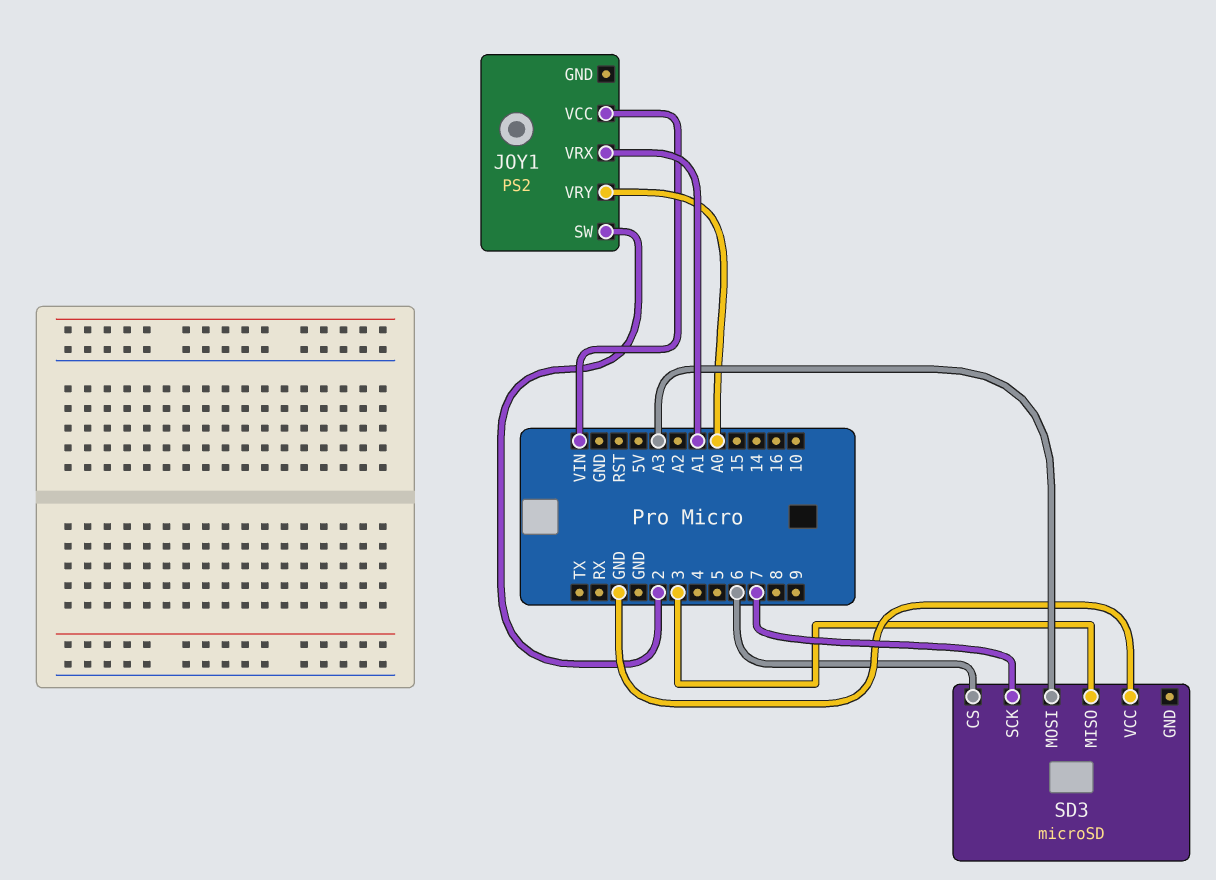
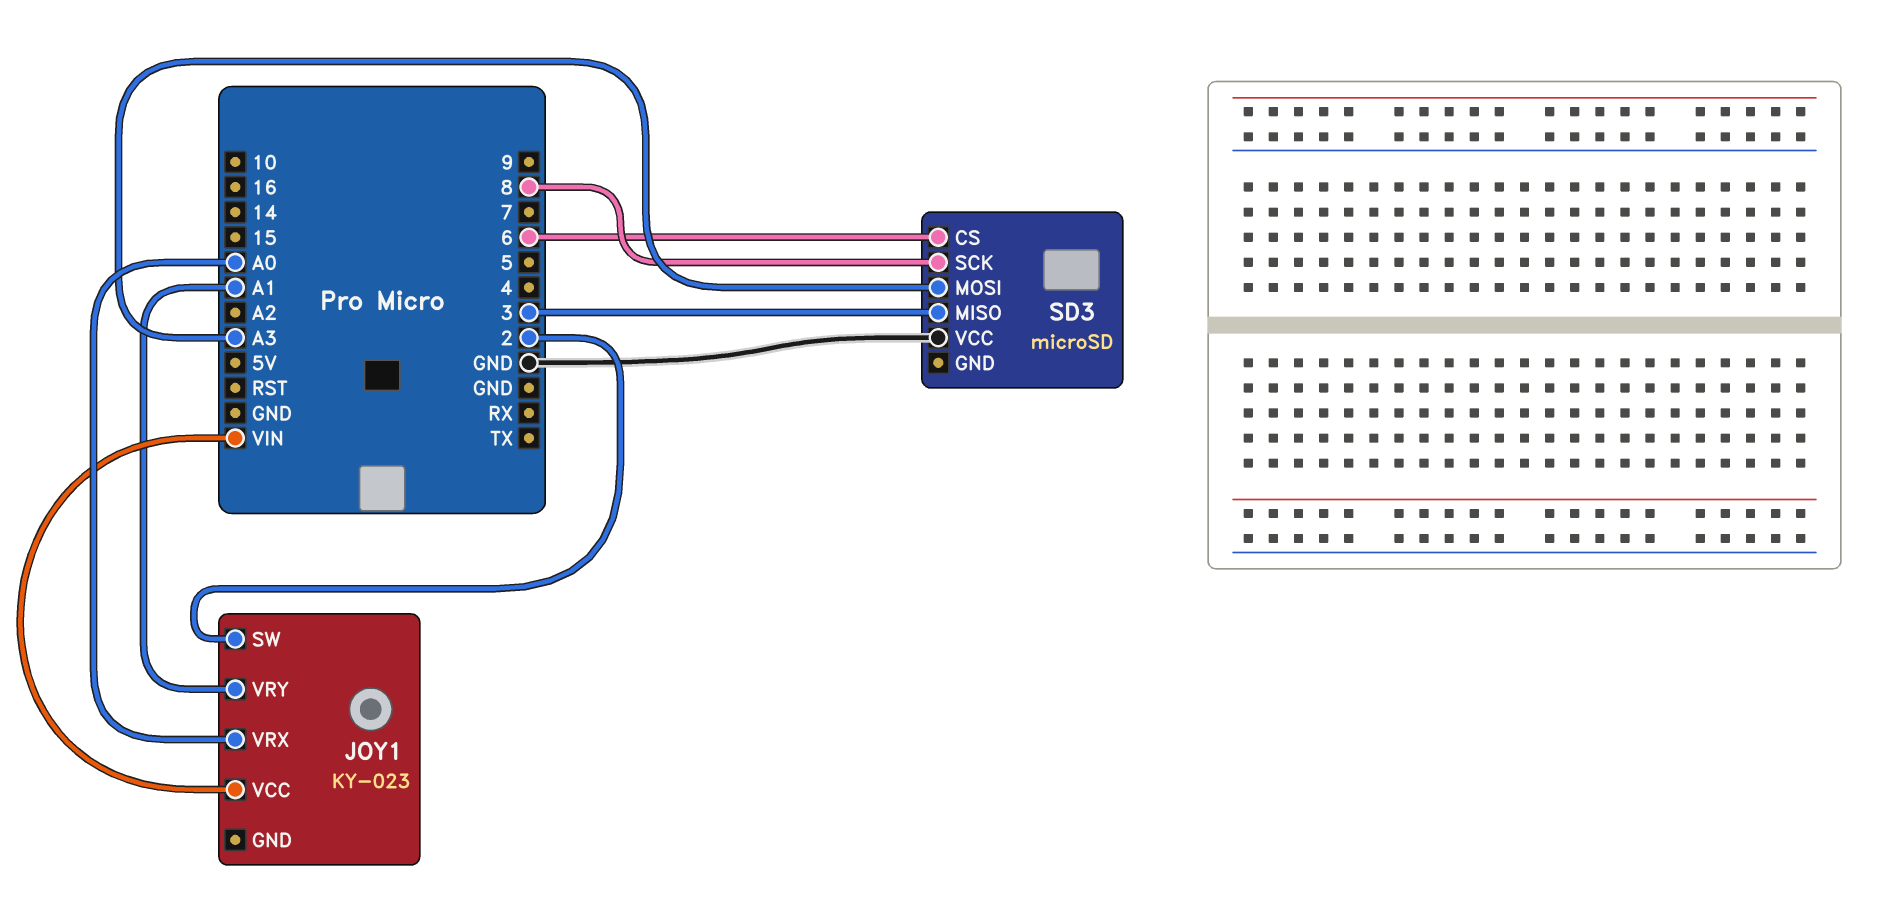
JOY1: PS2 -> KY-023
JOY1 pin VRX: A1 -> A0
JOY1 pin VRY: A0 -> A1
SD3 pin SCK: 7 -> 8

